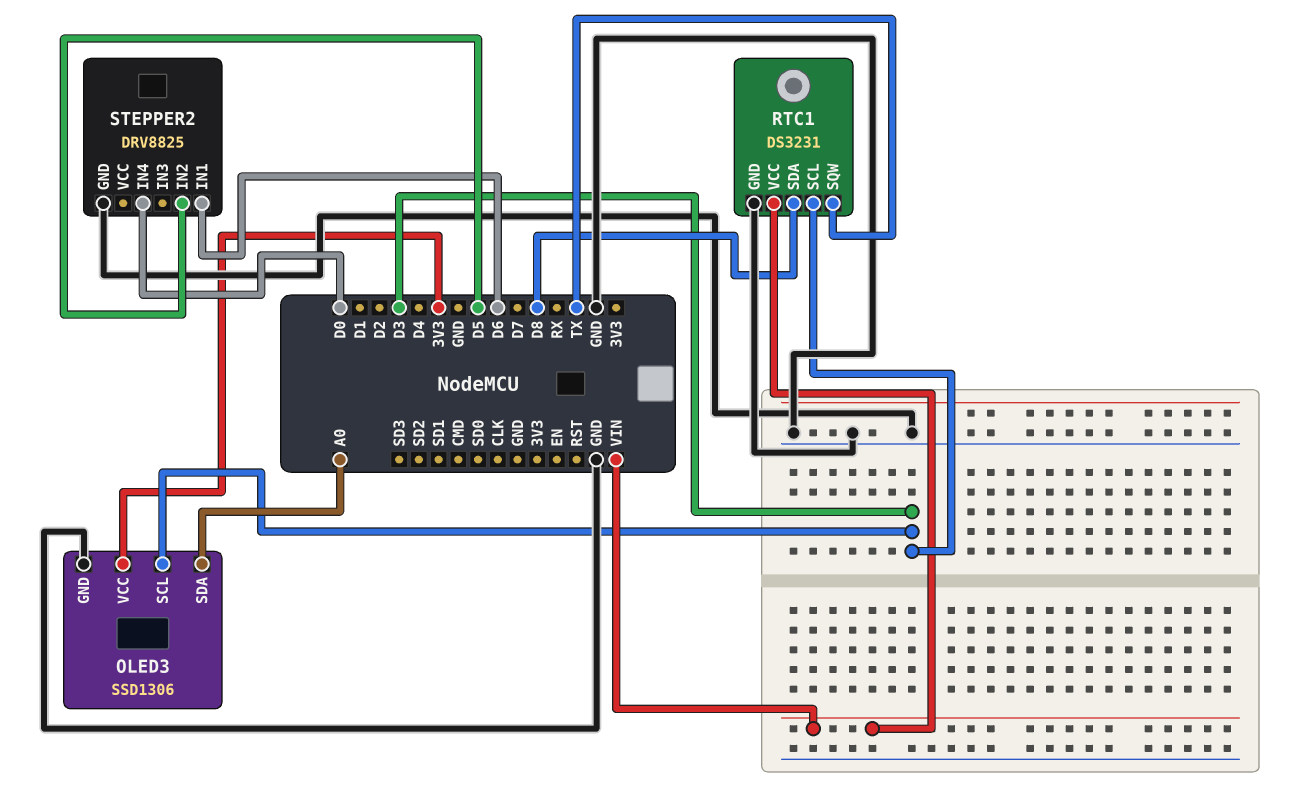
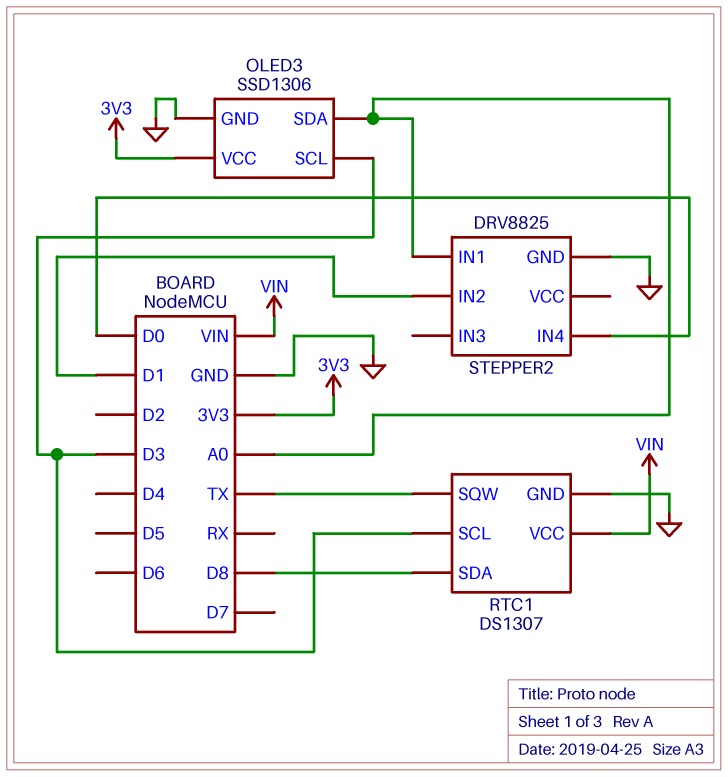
RTC1: DS3231 -> DS1307
STEPPER2 pin IN1: D6 -> A0
STEPPER2 pin IN2: D5 -> D1

